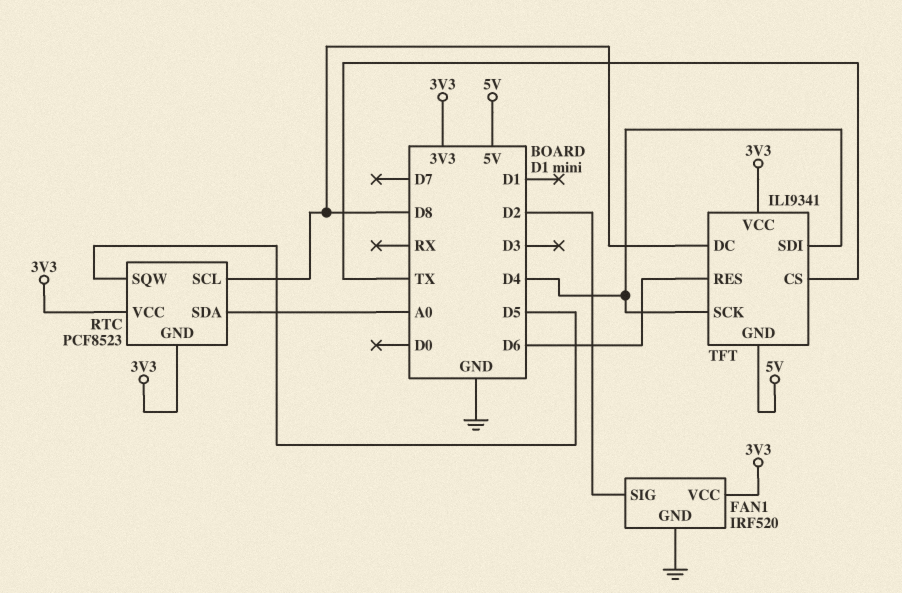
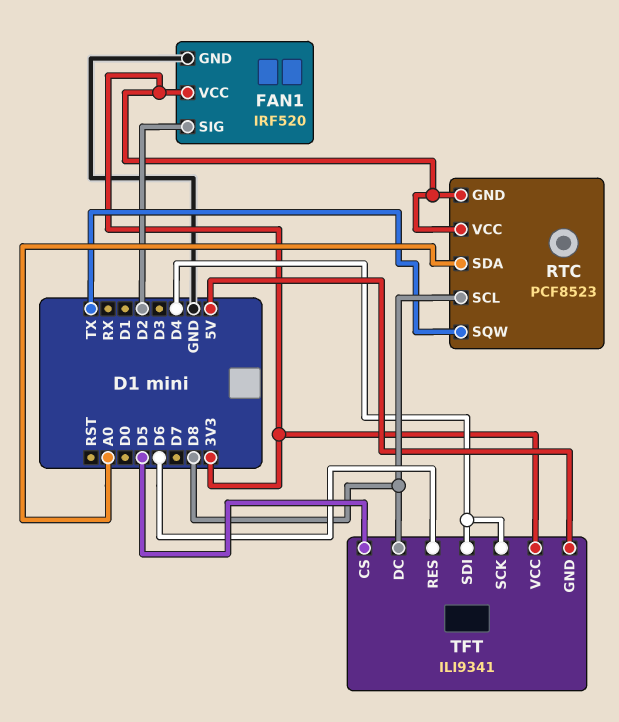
RTC pin SQW: D5 -> TX
TFT pin CS: TX -> D5

